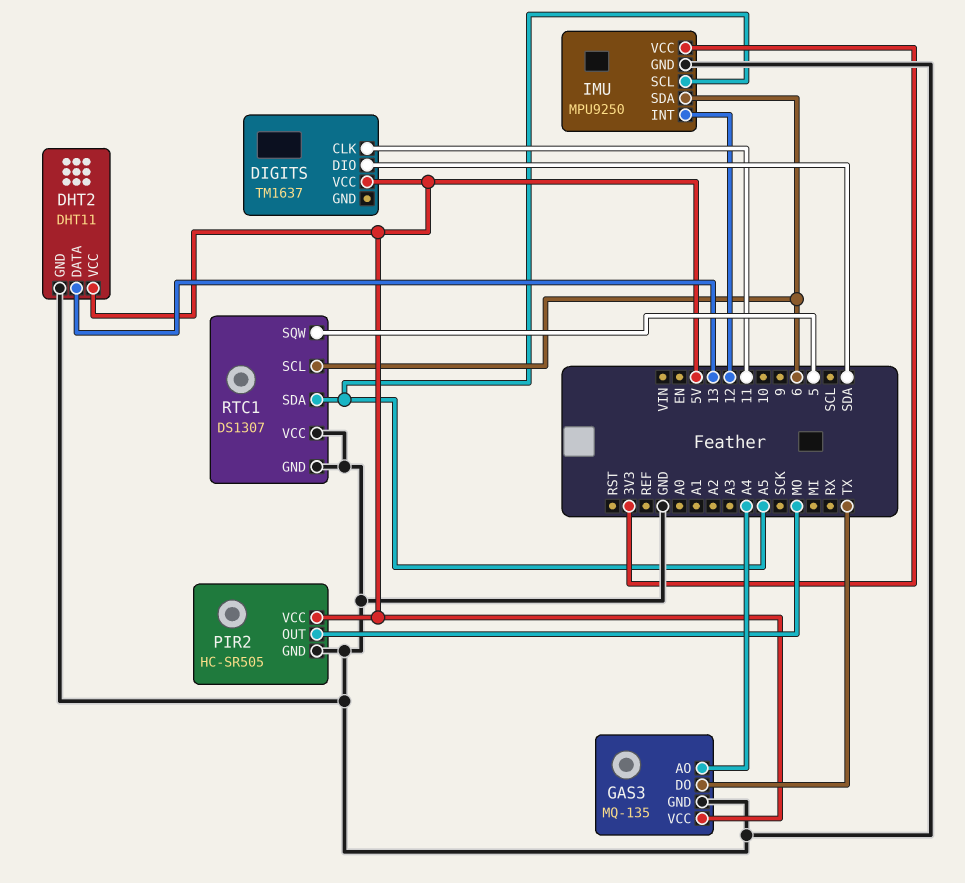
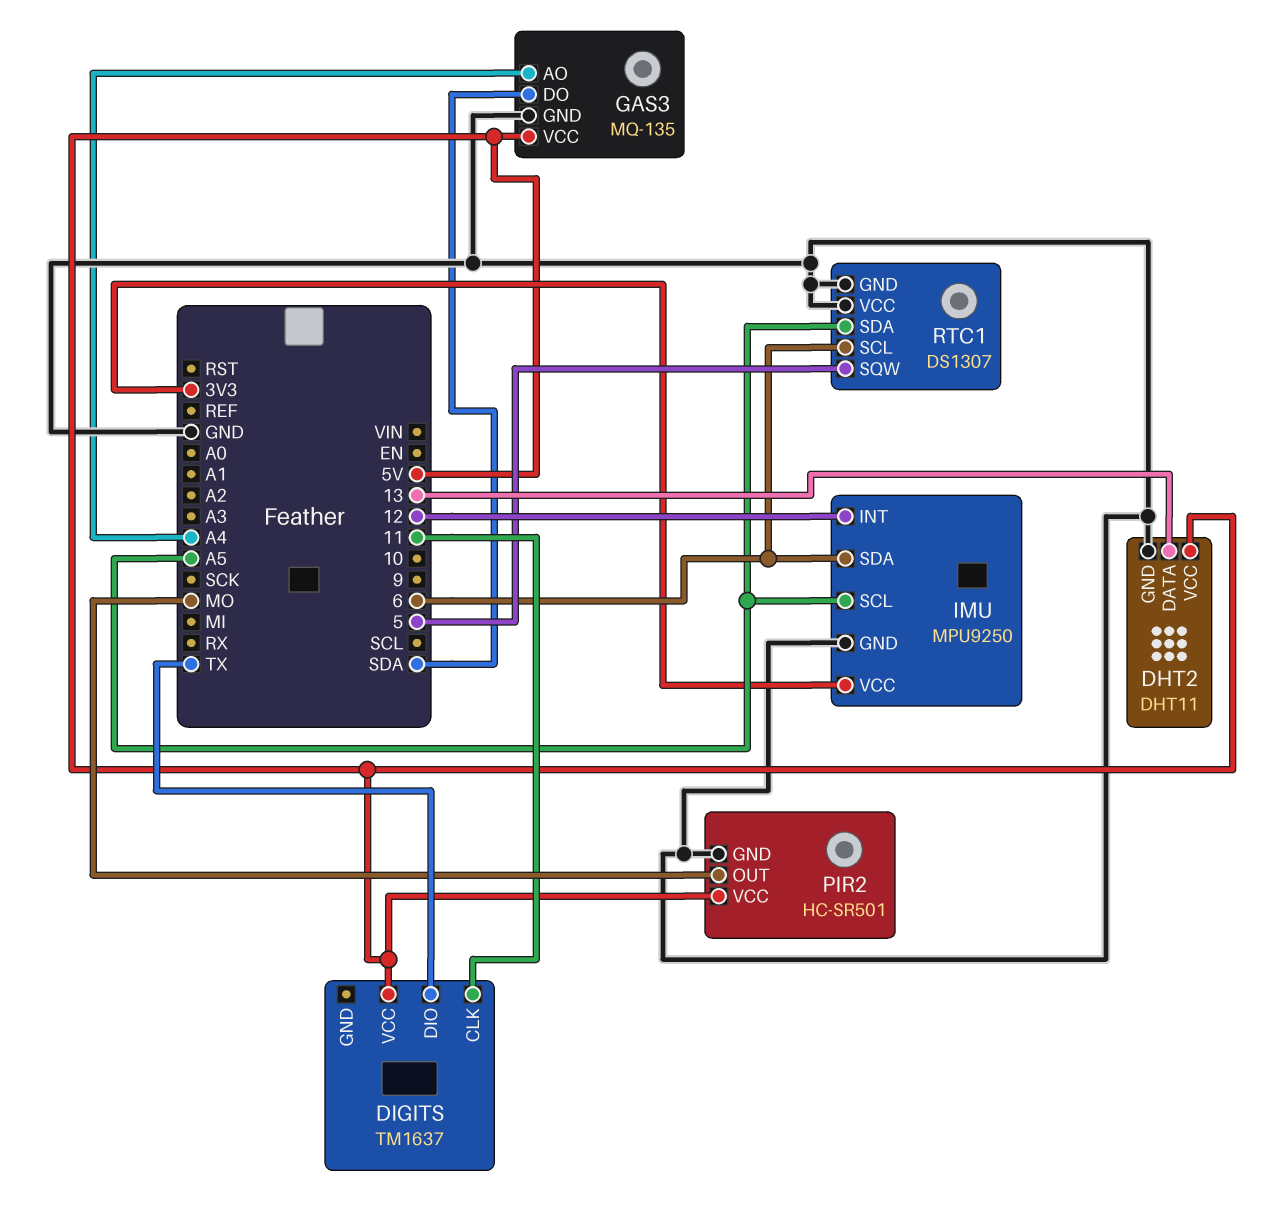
DIGITS pin DIO: SDA -> TX
GAS3 pin DO: TX -> SDA
PIR2: HC-SR505 -> HC-SR501

